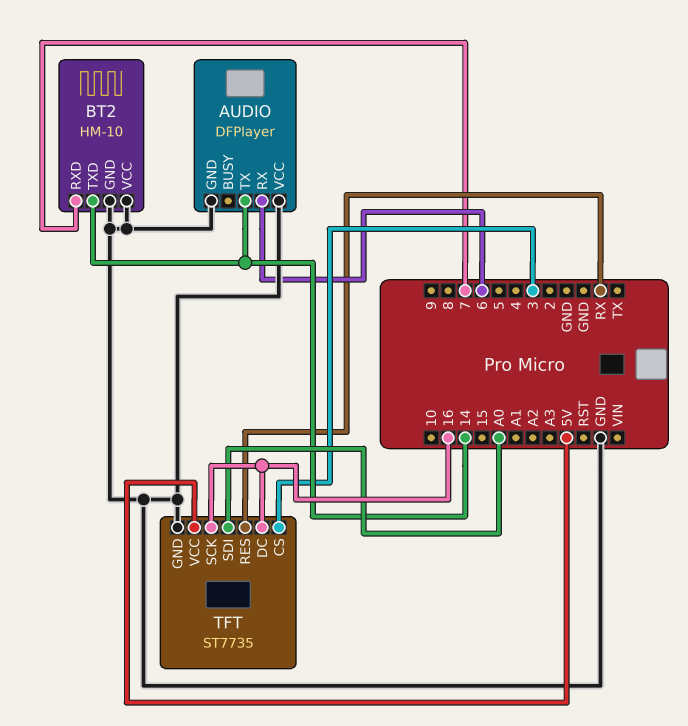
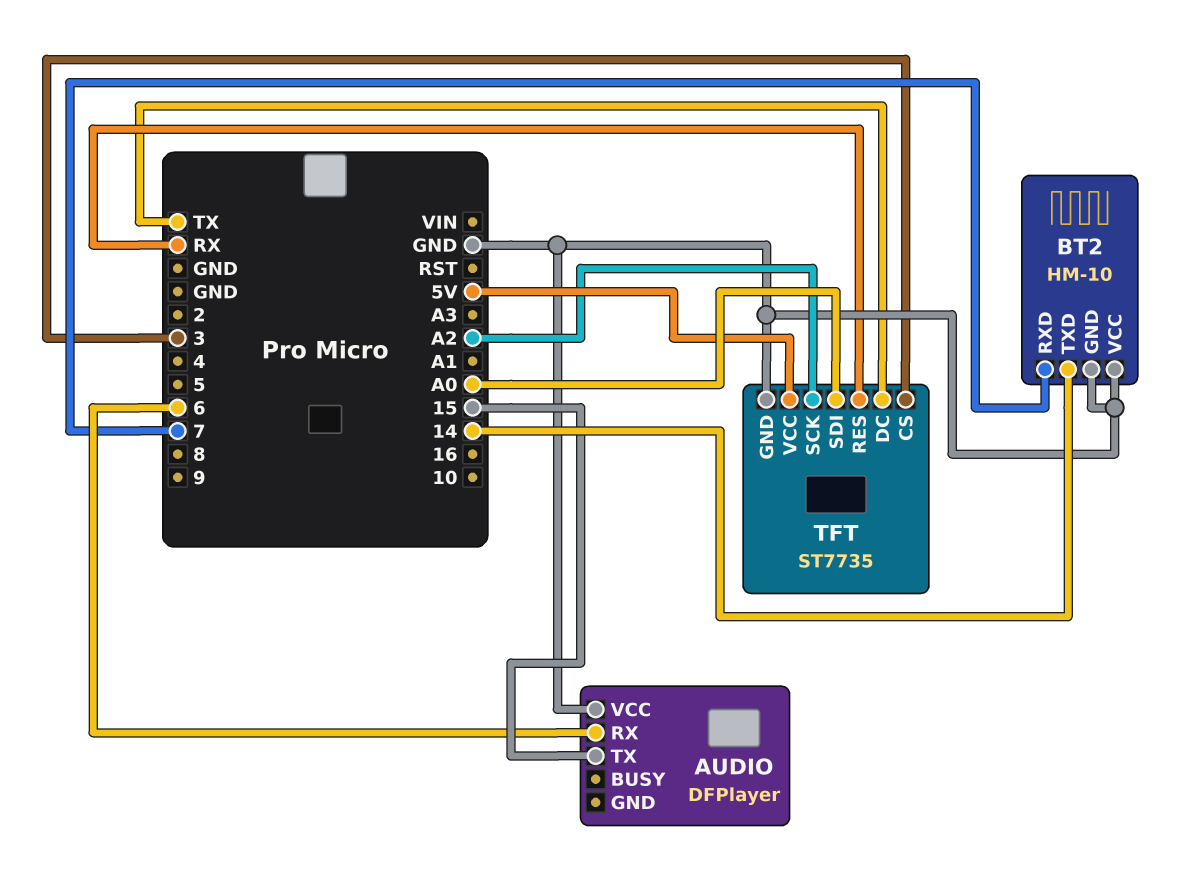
AUDIO pin GND: GND -> none
AUDIO pin TX: 14 -> 15
TFT pin DC: 16 -> TX
TFT pin SCK: 16 -> A2

